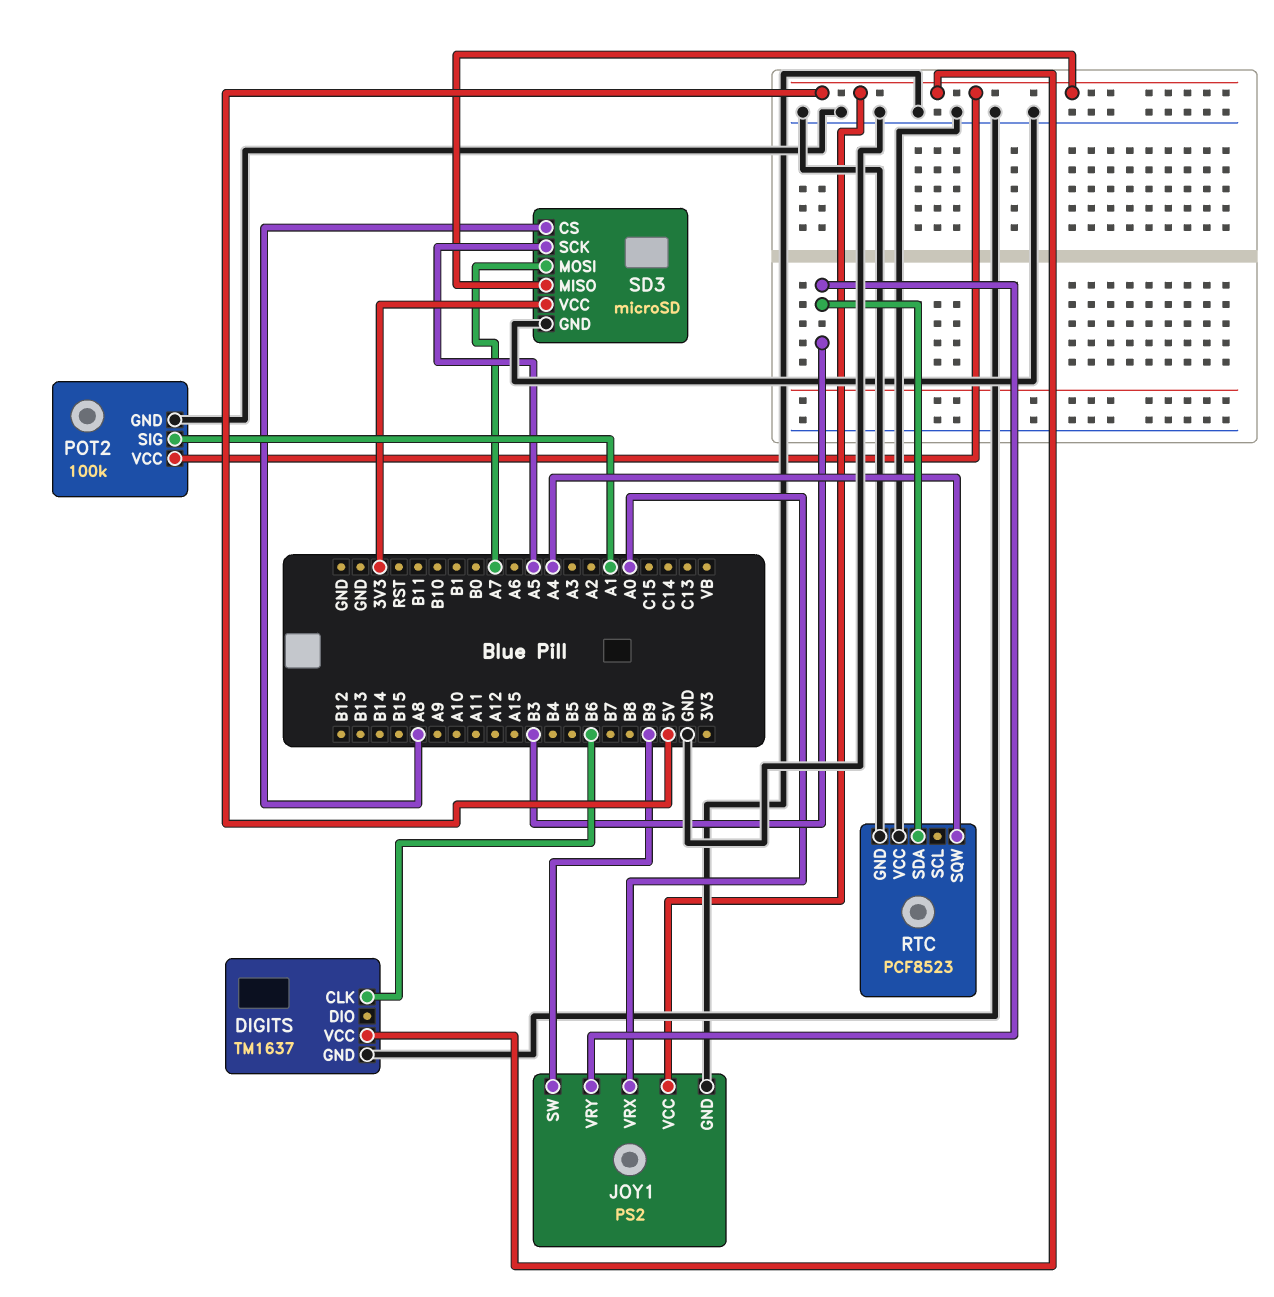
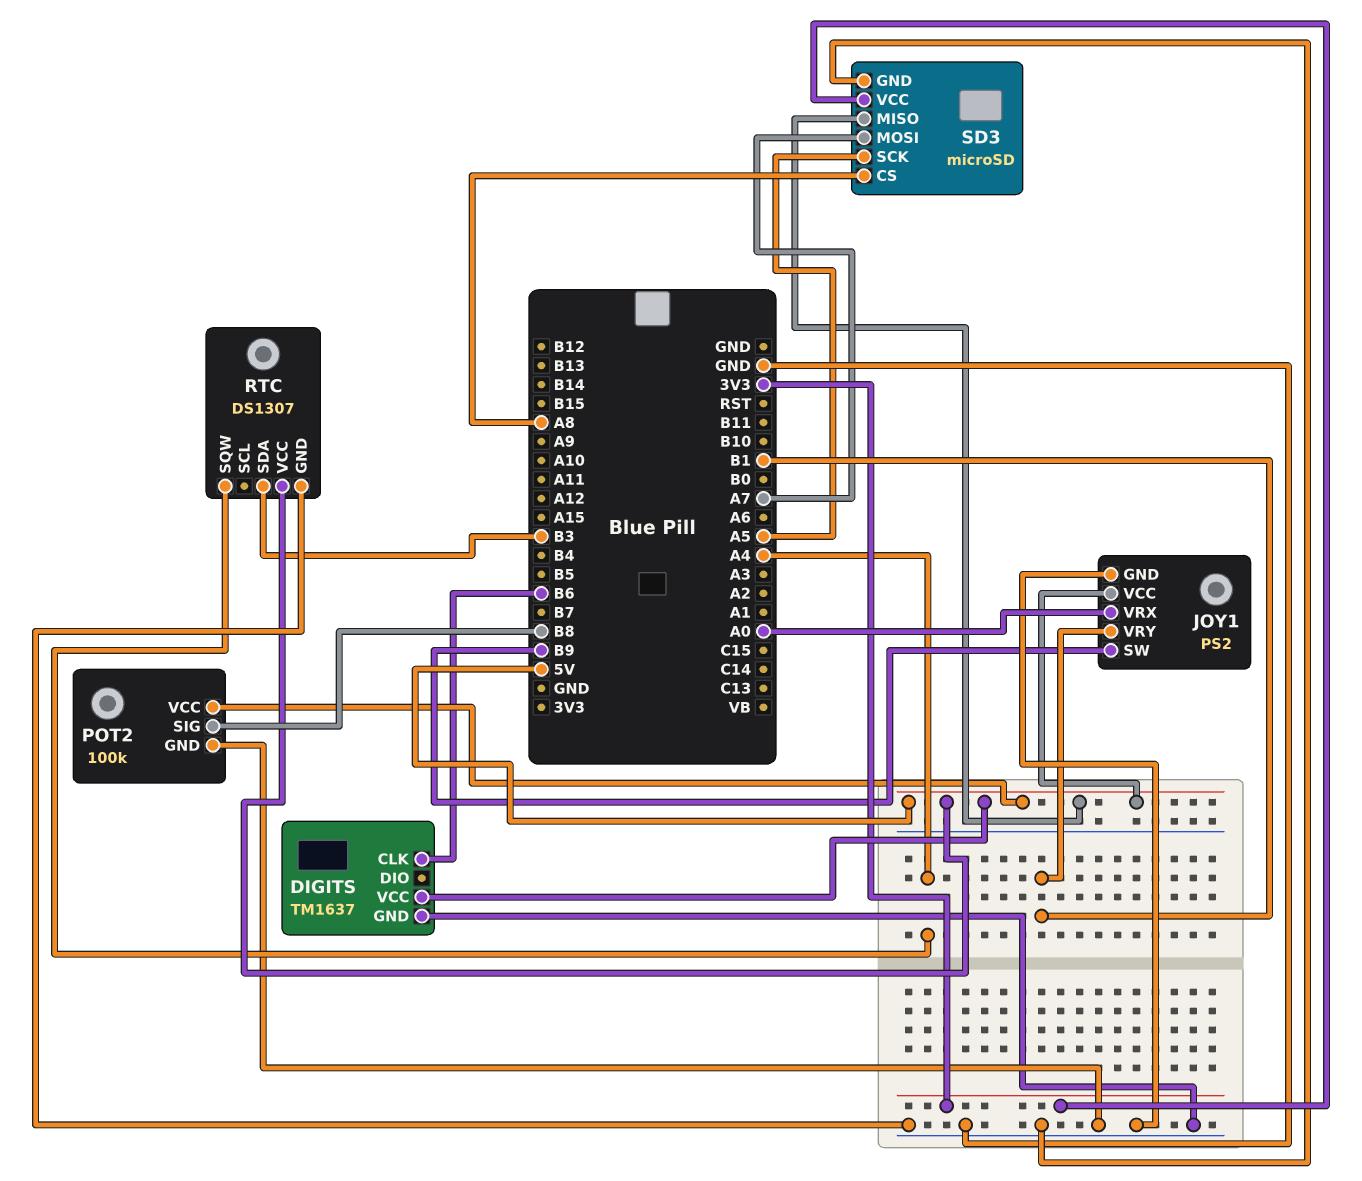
JOY1 pin VRY: B3 -> B1
POT2 pin SIG: A1 -> B8
RTC: PCF8523 -> DS1307
RTC pin VCC: GND -> 5V

